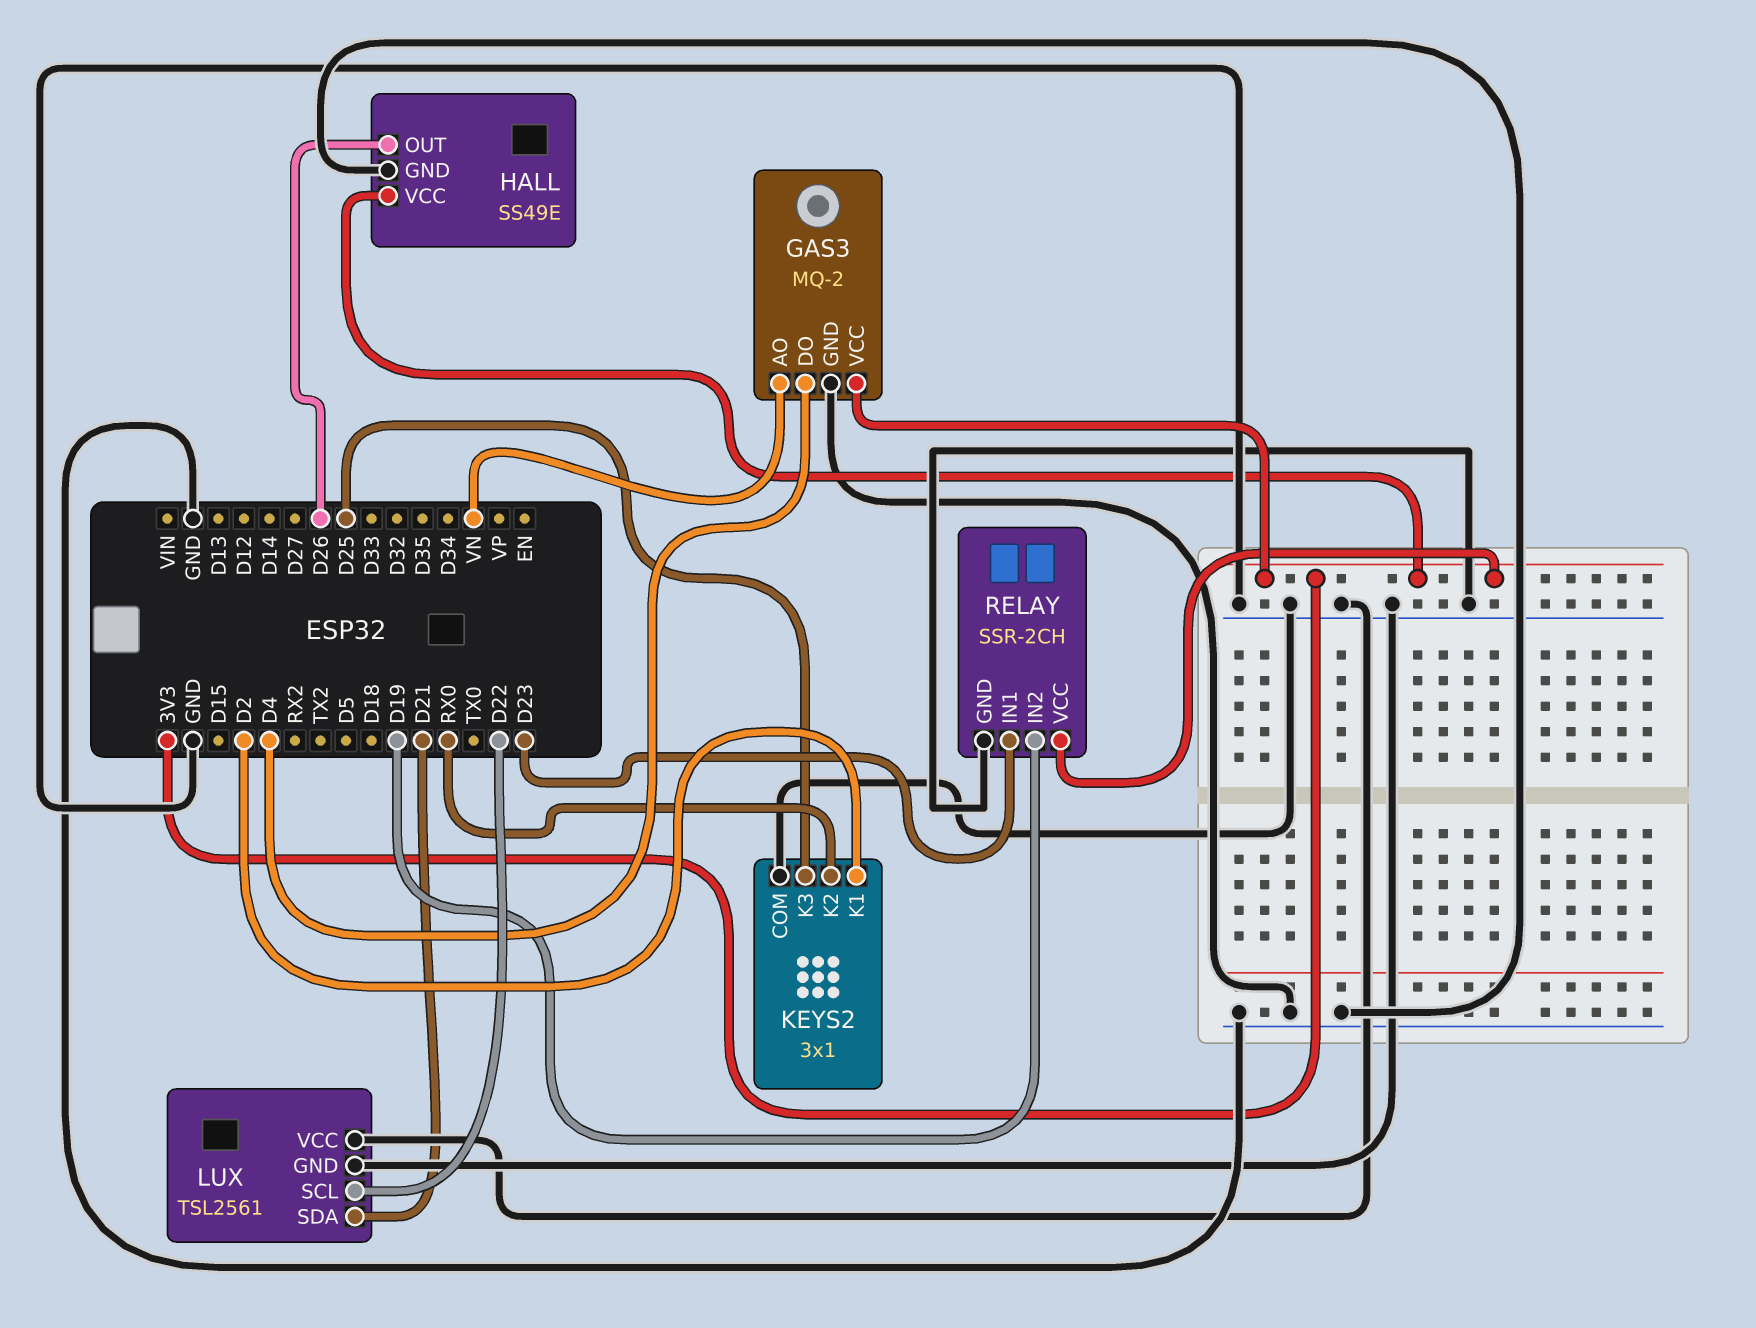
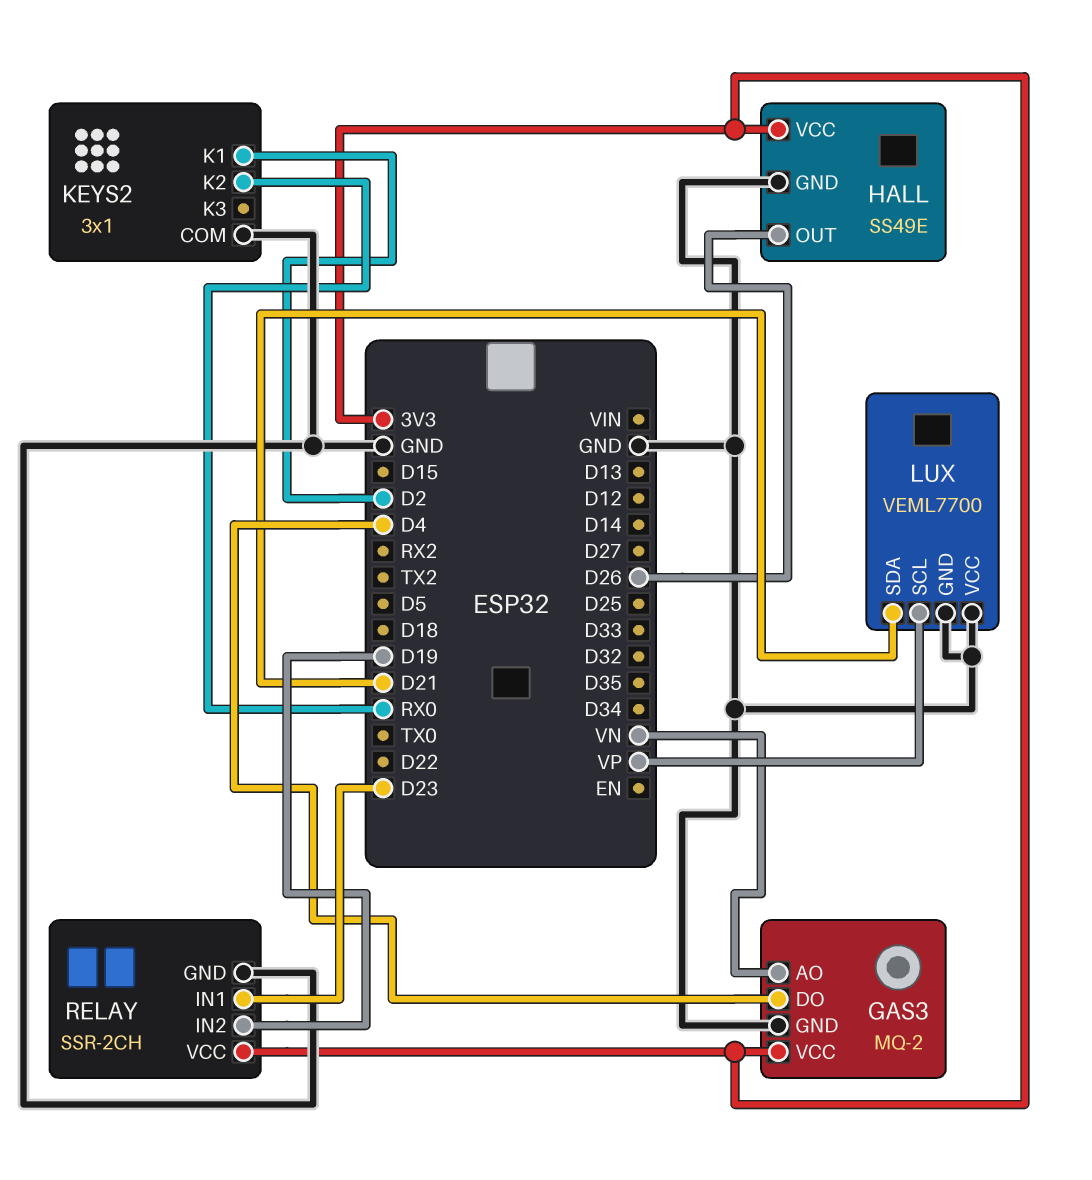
KEYS2 pin K3: D25 -> none
LUX: TSL2561 -> VEML7700
LUX pin SCL: D22 -> VP

